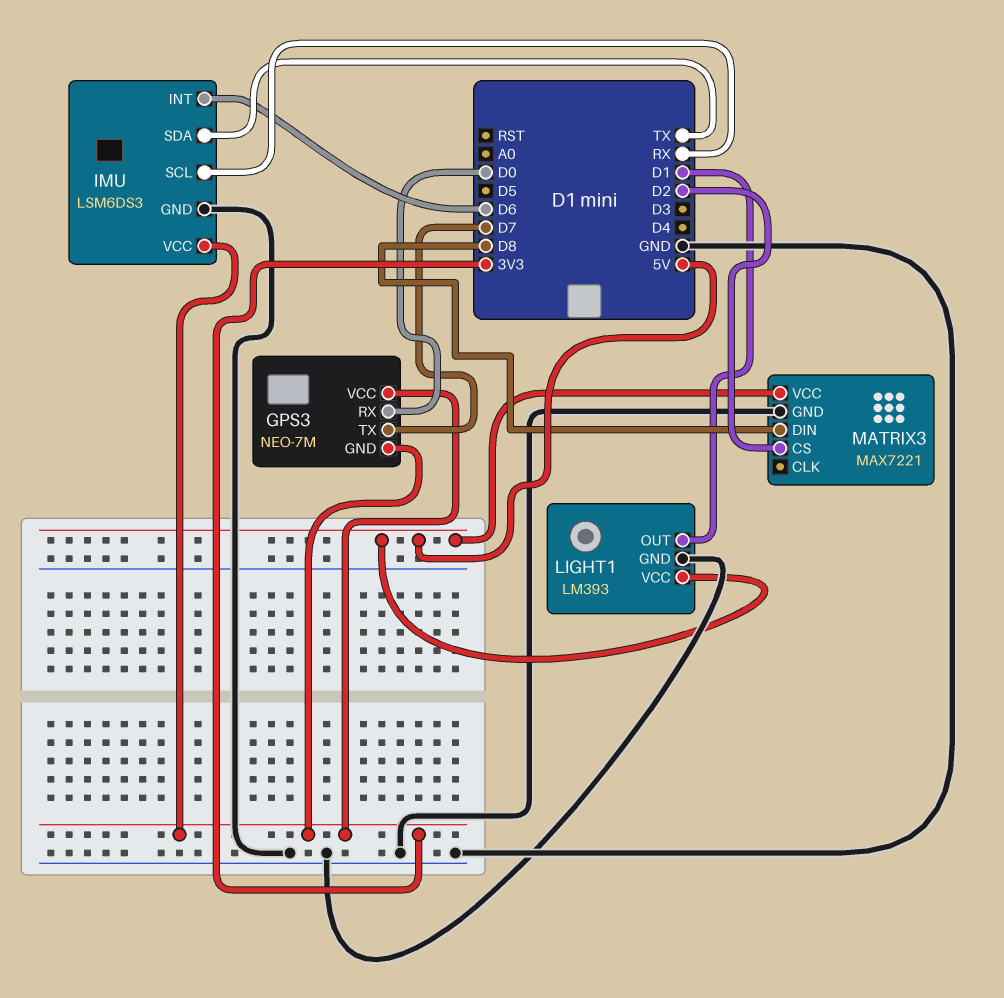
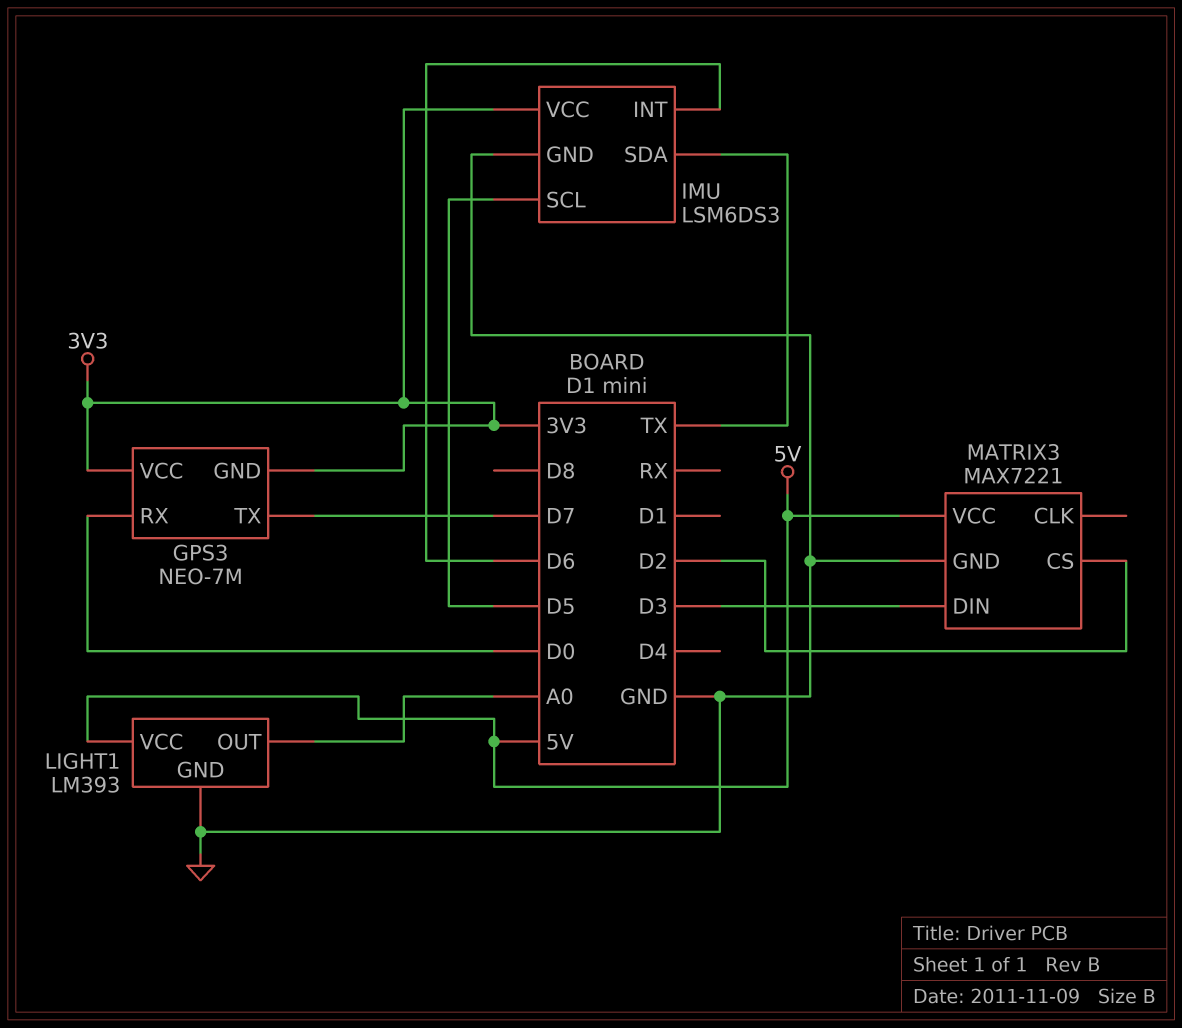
IMU pin SCL: RX -> D5
LIGHT1 pin OUT: D1 -> A0
MATRIX3 pin DIN: D8 -> D3

